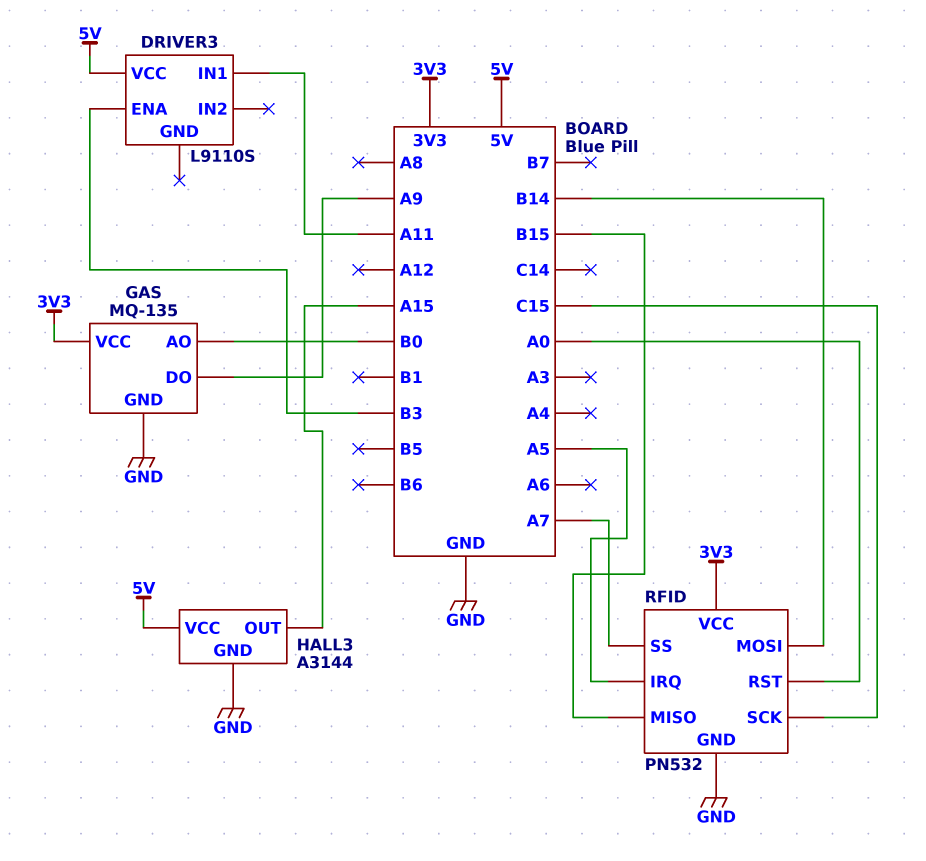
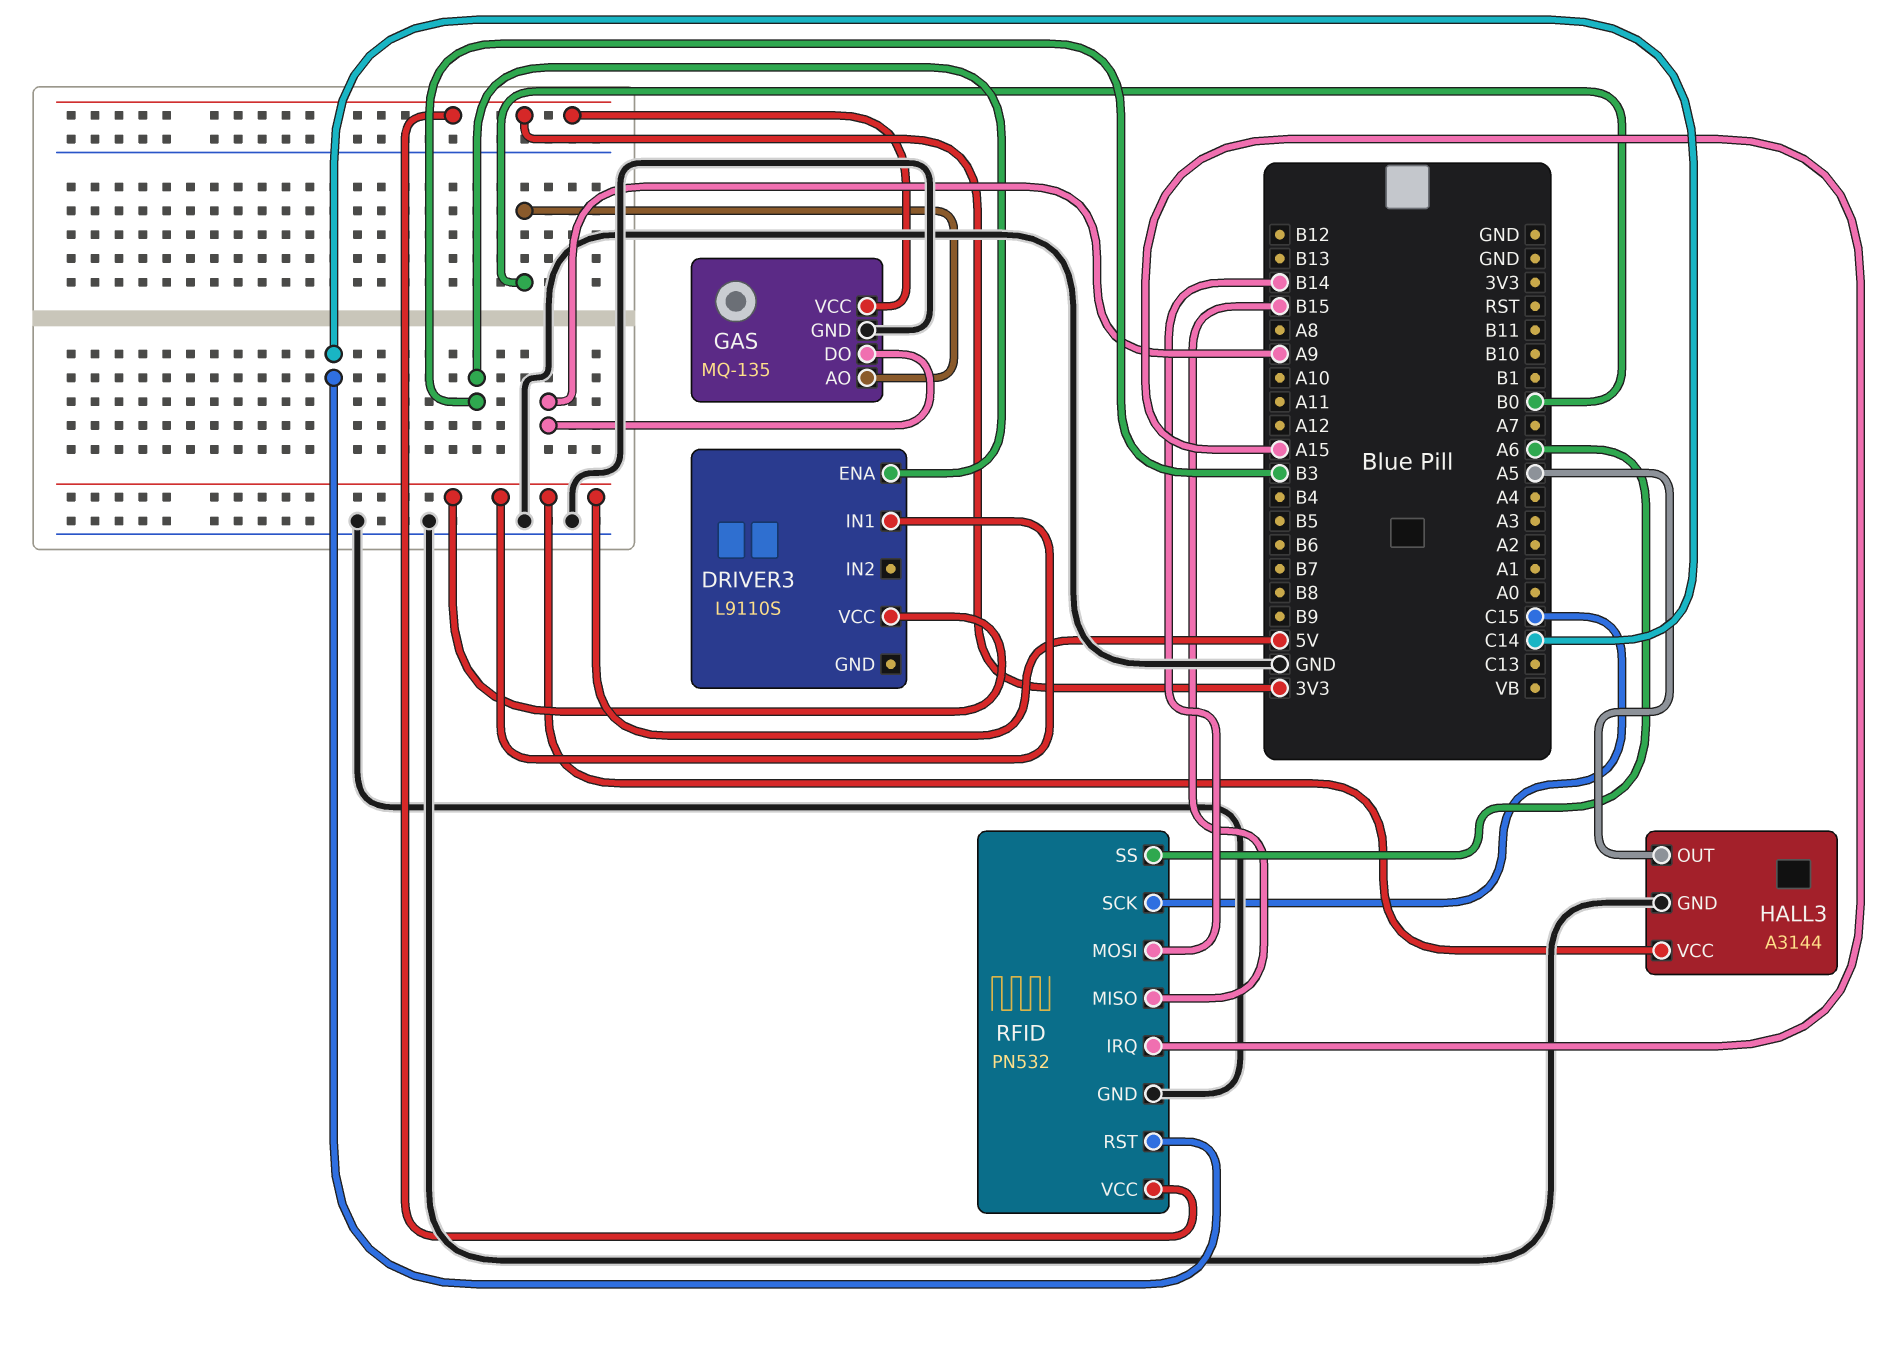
DRIVER3 pin IN1: A11 -> 5V
HALL3 pin OUT: A15 -> A5
RFID pin IRQ: A5 -> A15
RFID pin RST: A0 -> C14
RFID pin SS: A7 -> A6

